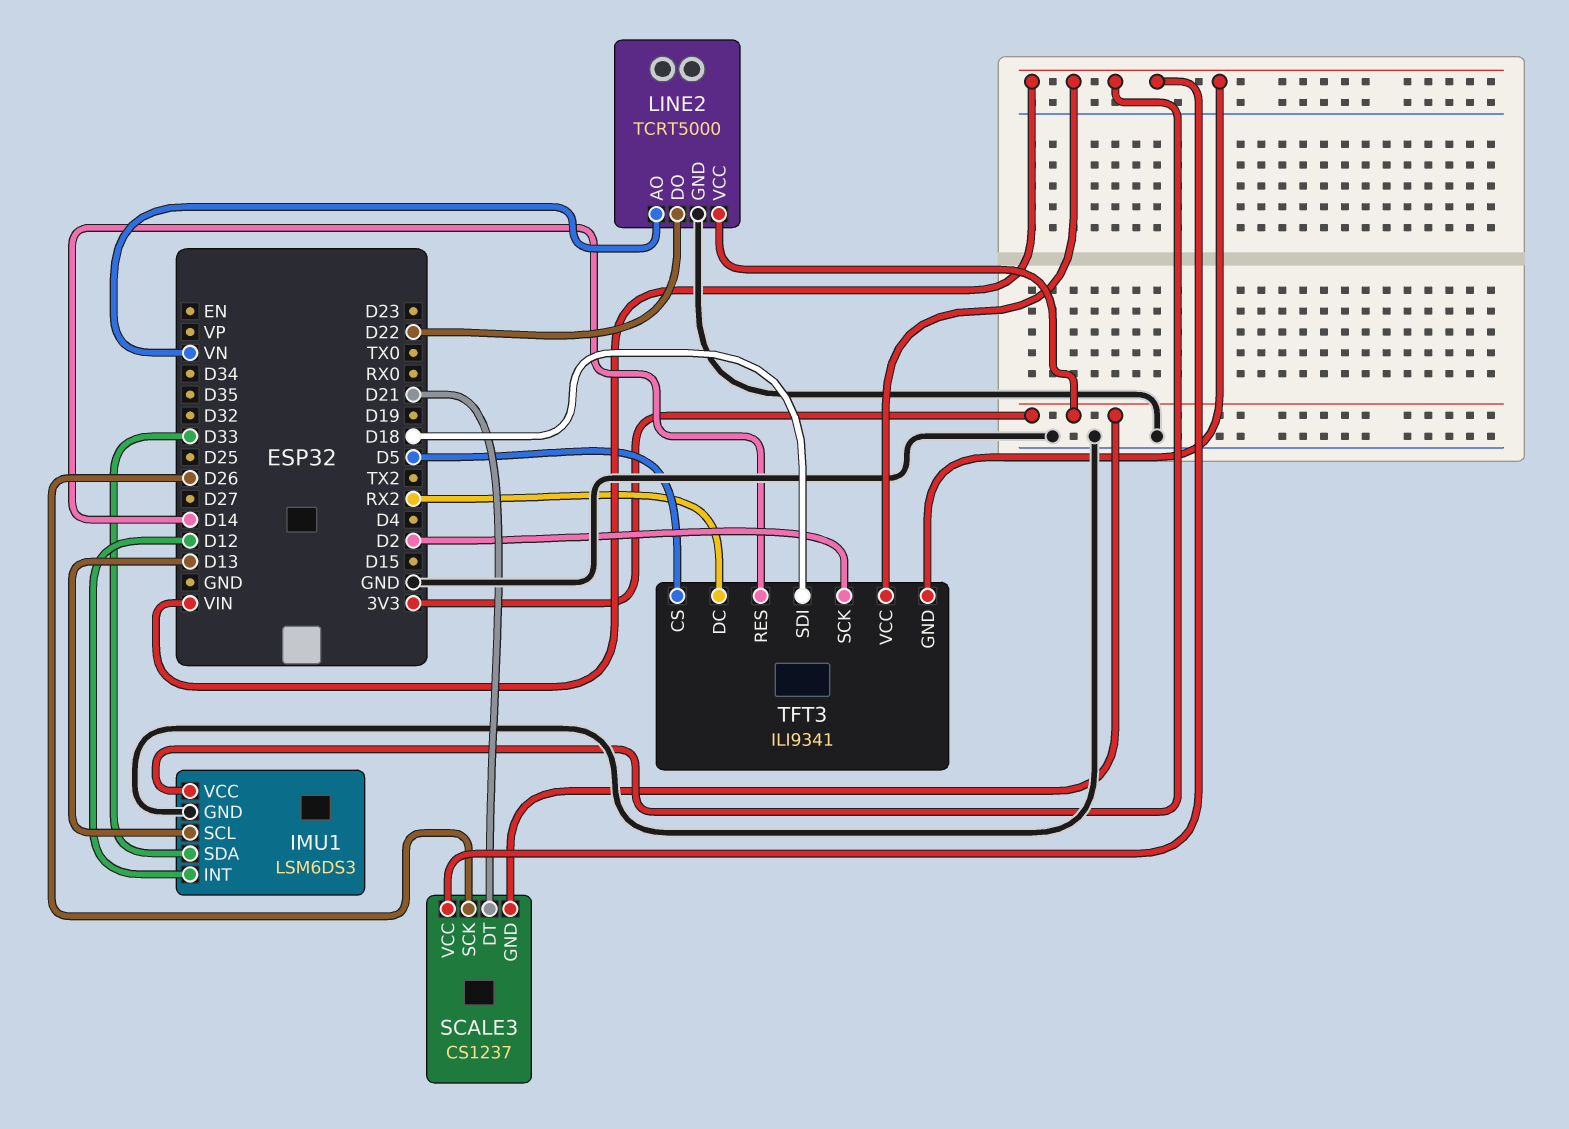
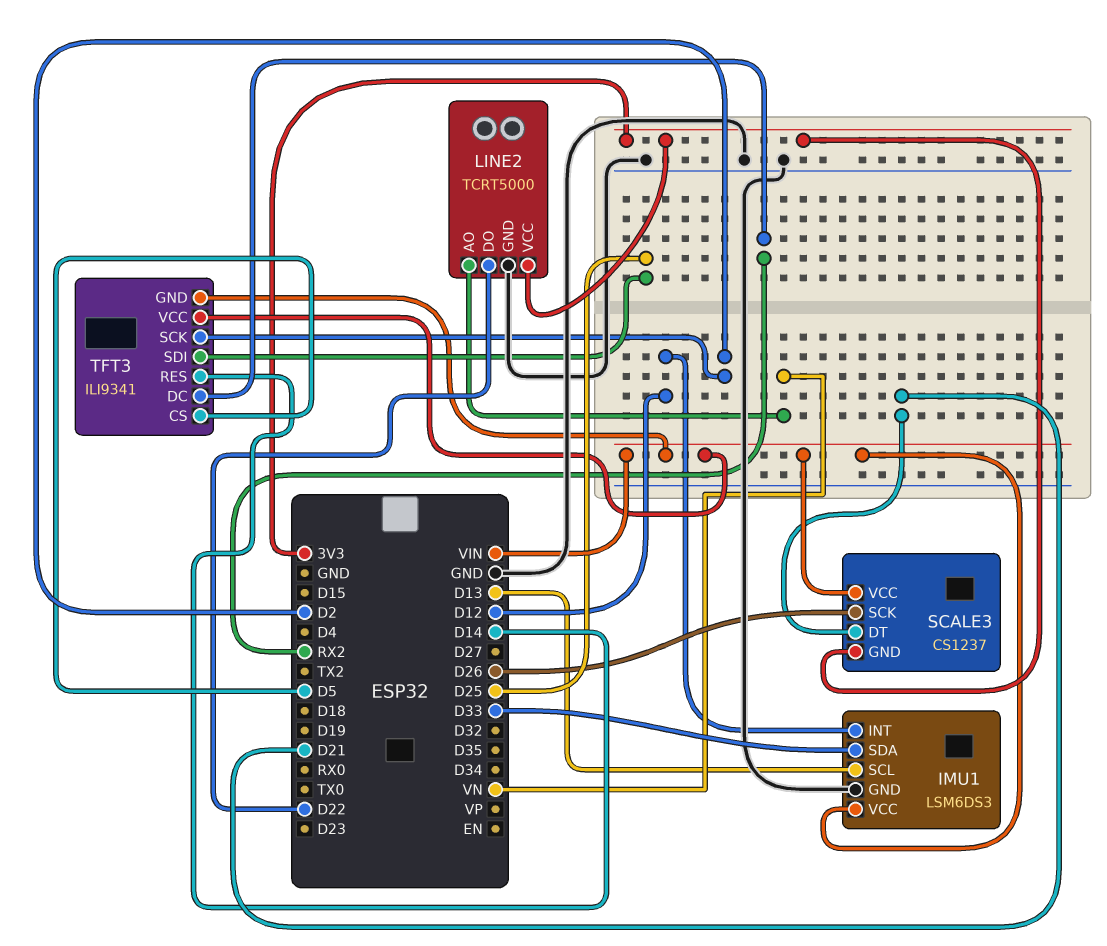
TFT3 pin SDI: D18 -> D25

